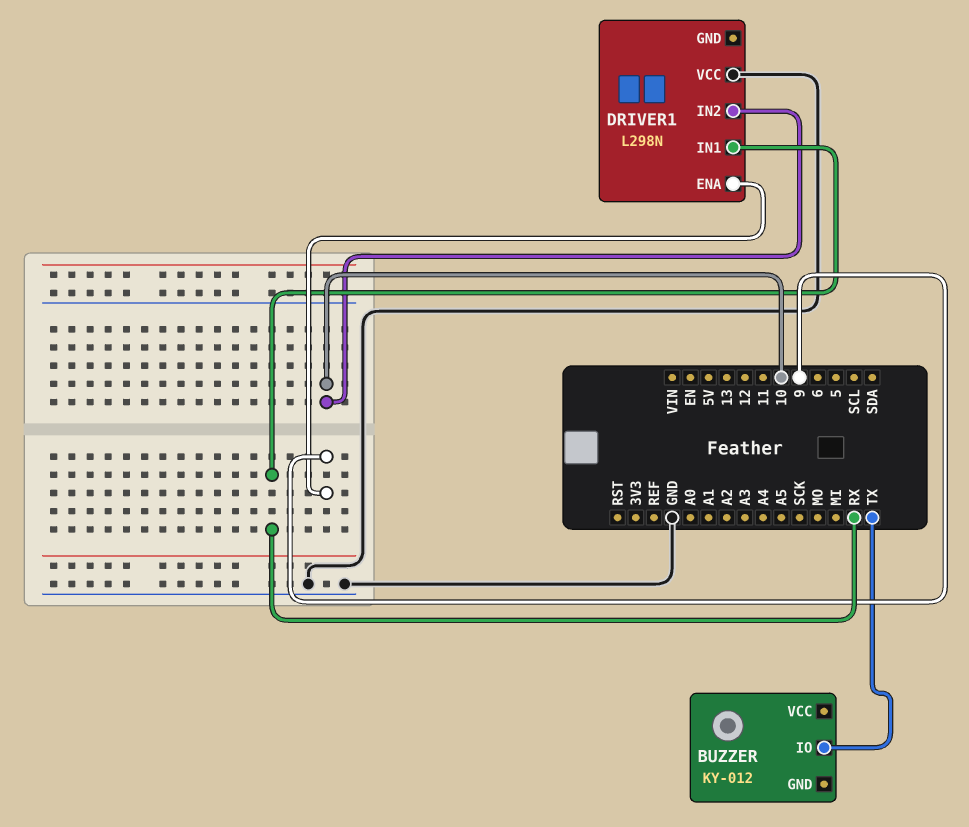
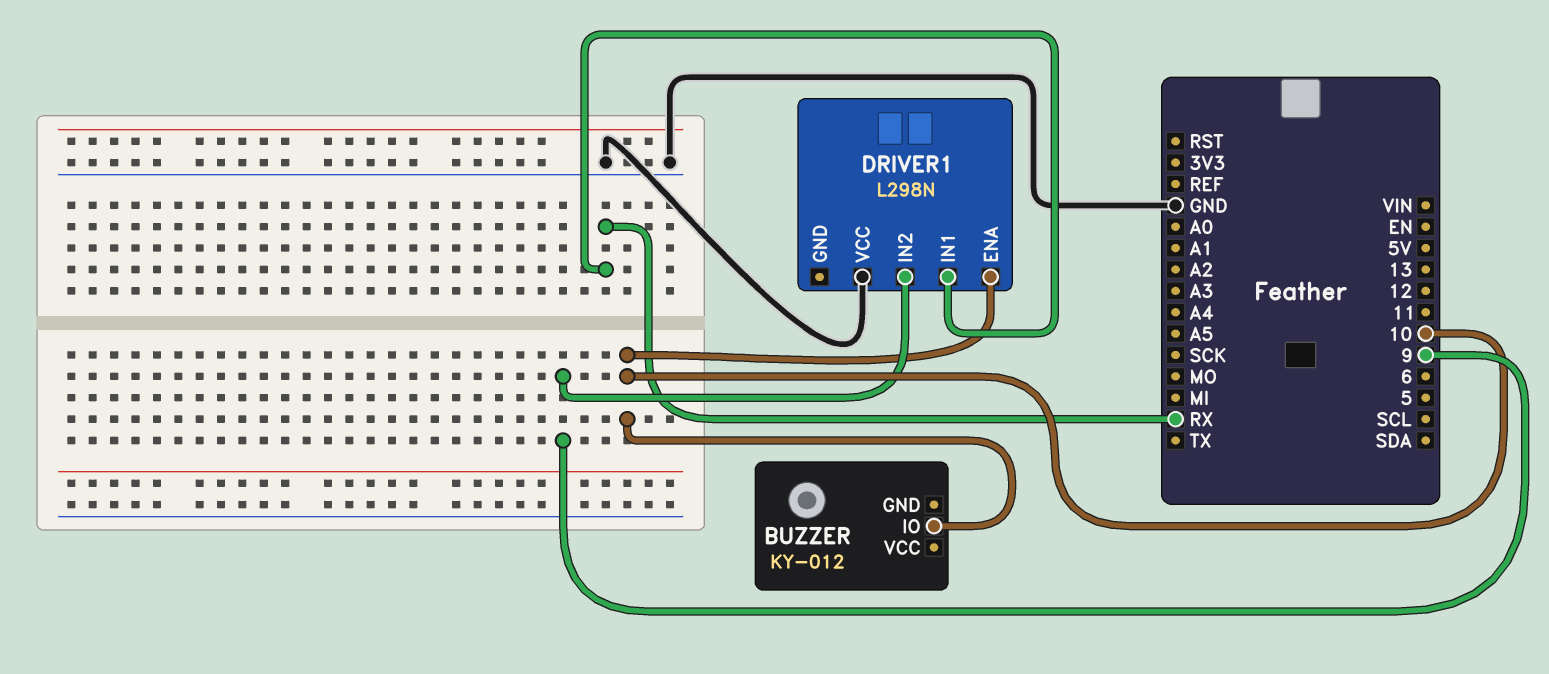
BUZZER pin IO: TX -> 10
DRIVER1 pin ENA: 9 -> 10
DRIVER1 pin IN2: 10 -> 9

